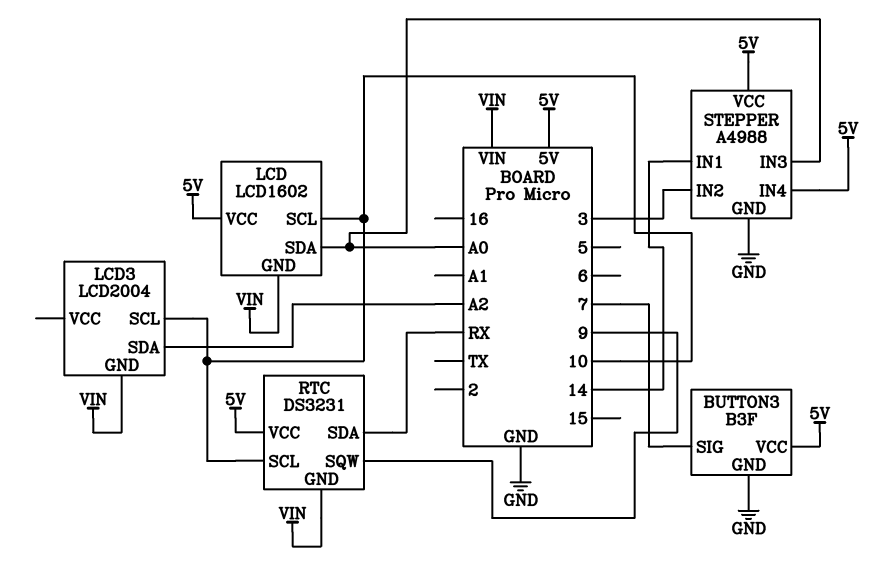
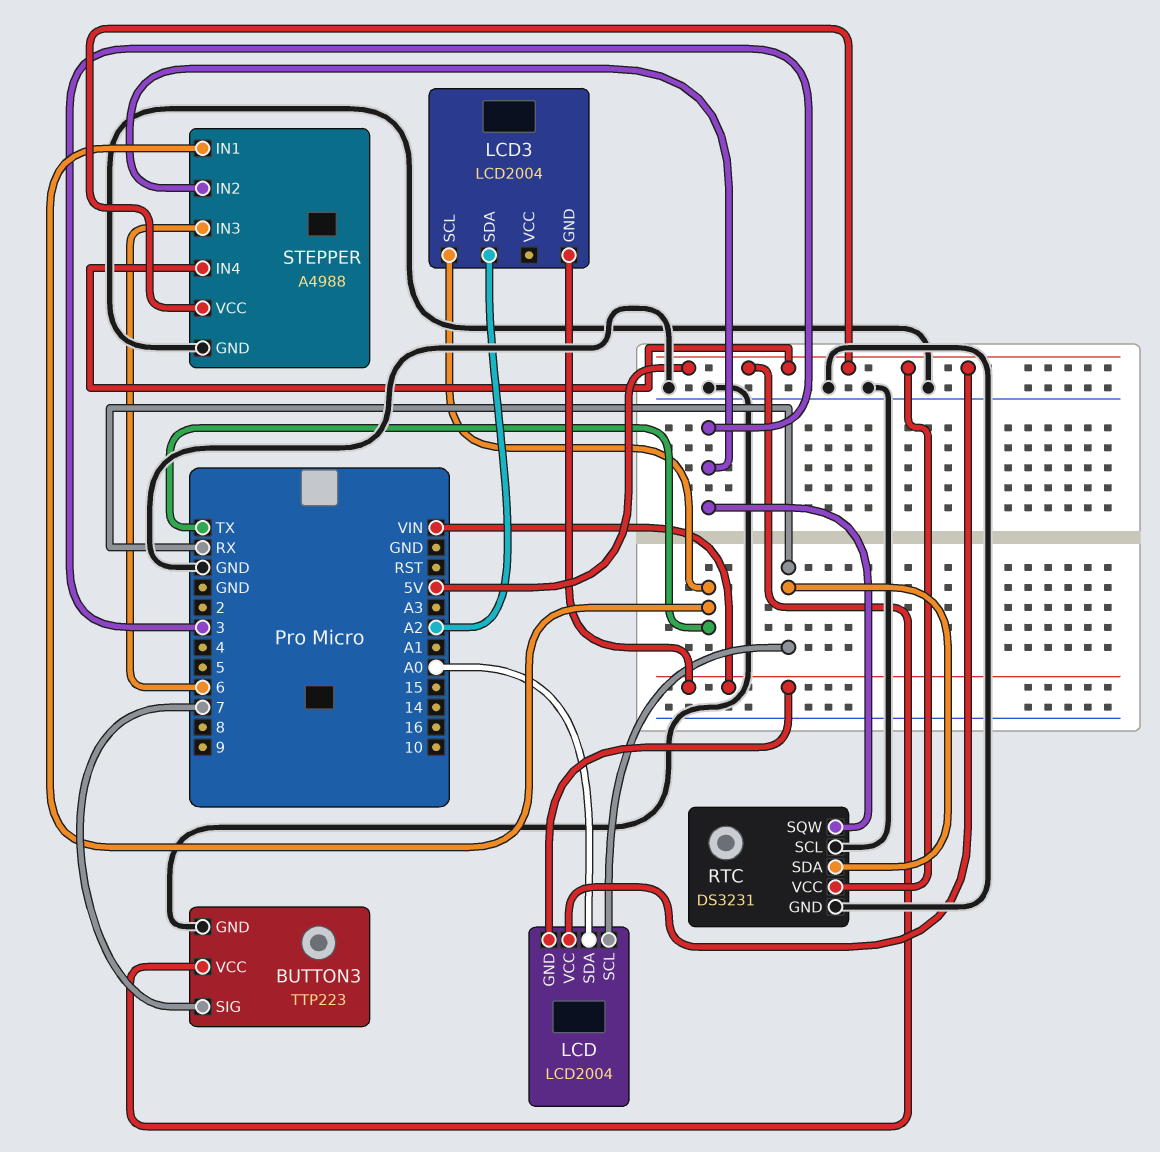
BUTTON3: B3F -> TTP223
LCD: LCD1602 -> LCD2004
LCD pin SCL: 10 -> RX
LCD3 pin SCL: 10 -> TX
RTC pin GND: VIN -> GND
RTC pin SCL: 10 -> GND
RTC pin SQW: 9 -> 3
STEPPER pin IN1: 14 -> TX
STEPPER pin IN3: A0 -> 6

